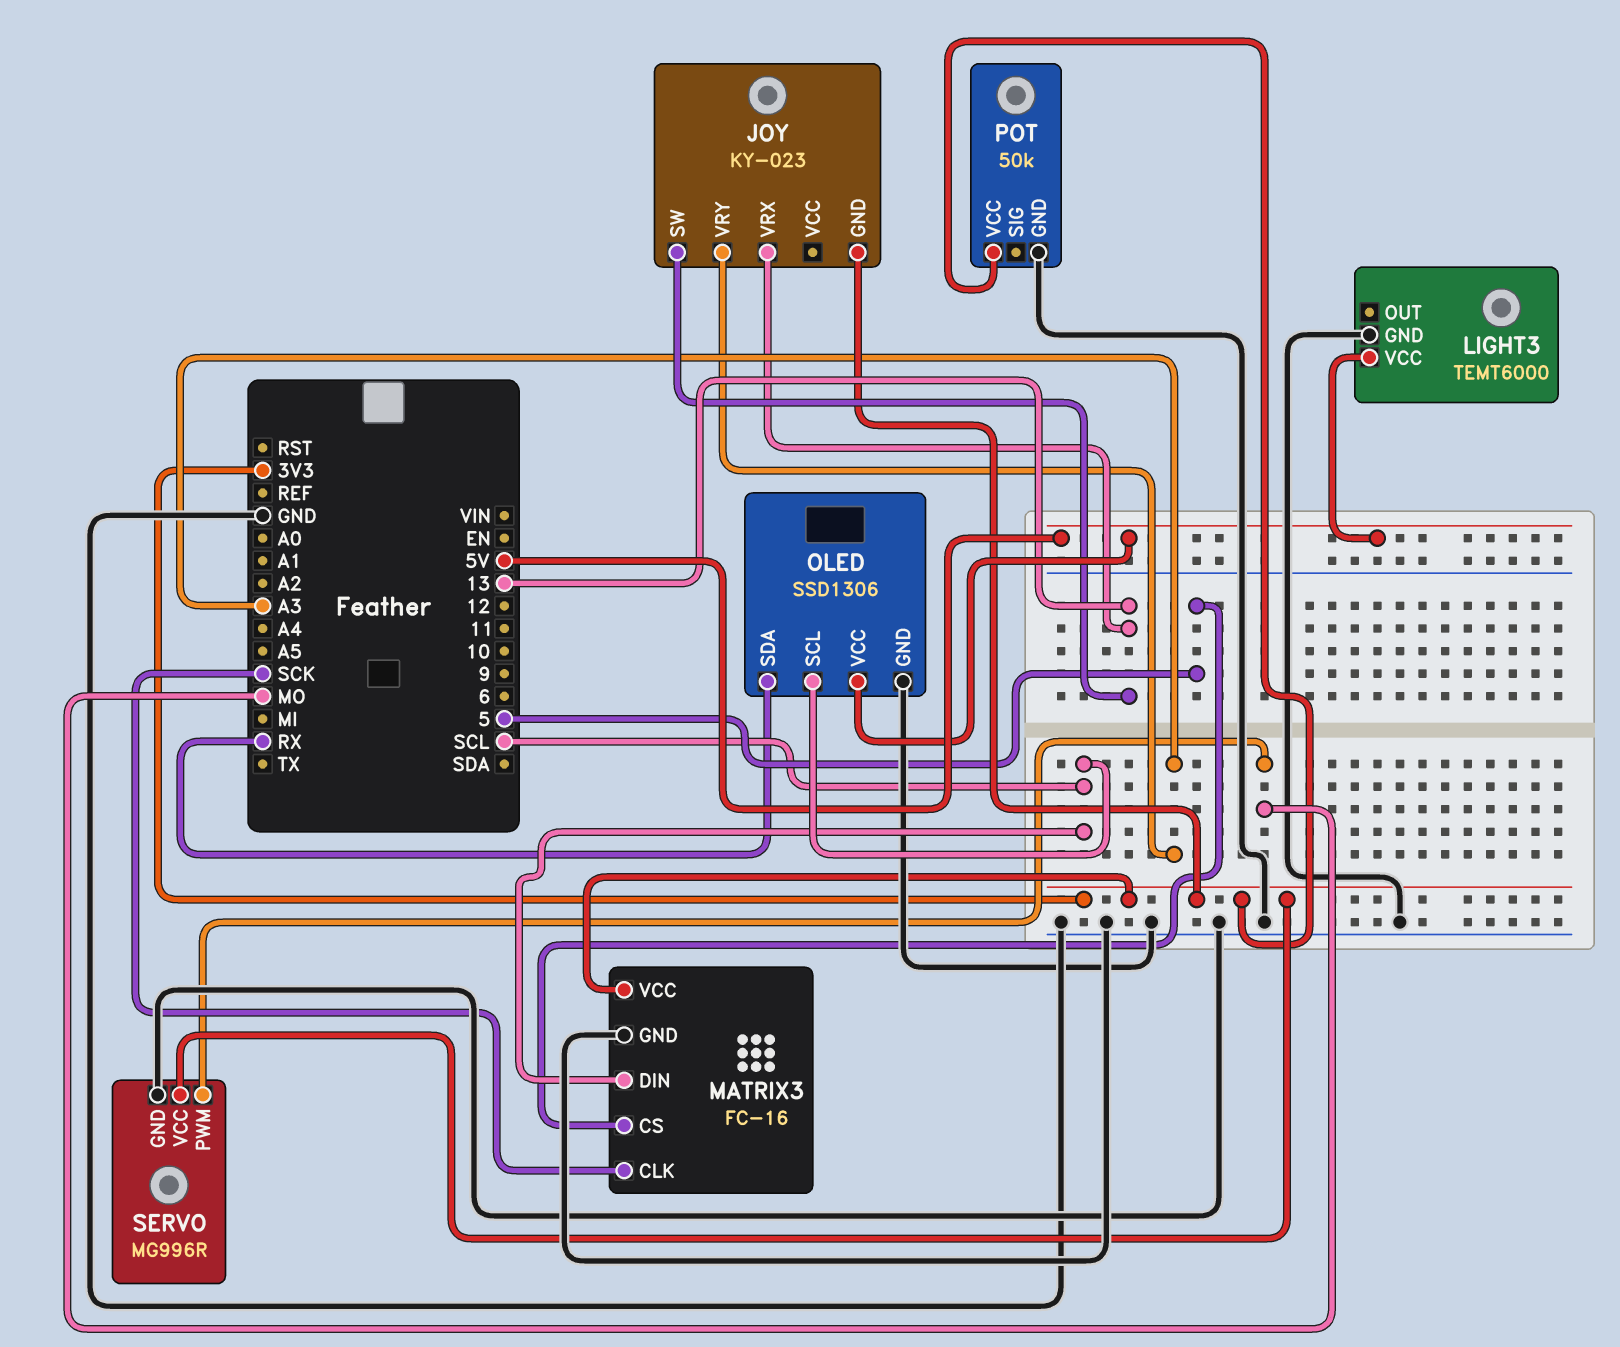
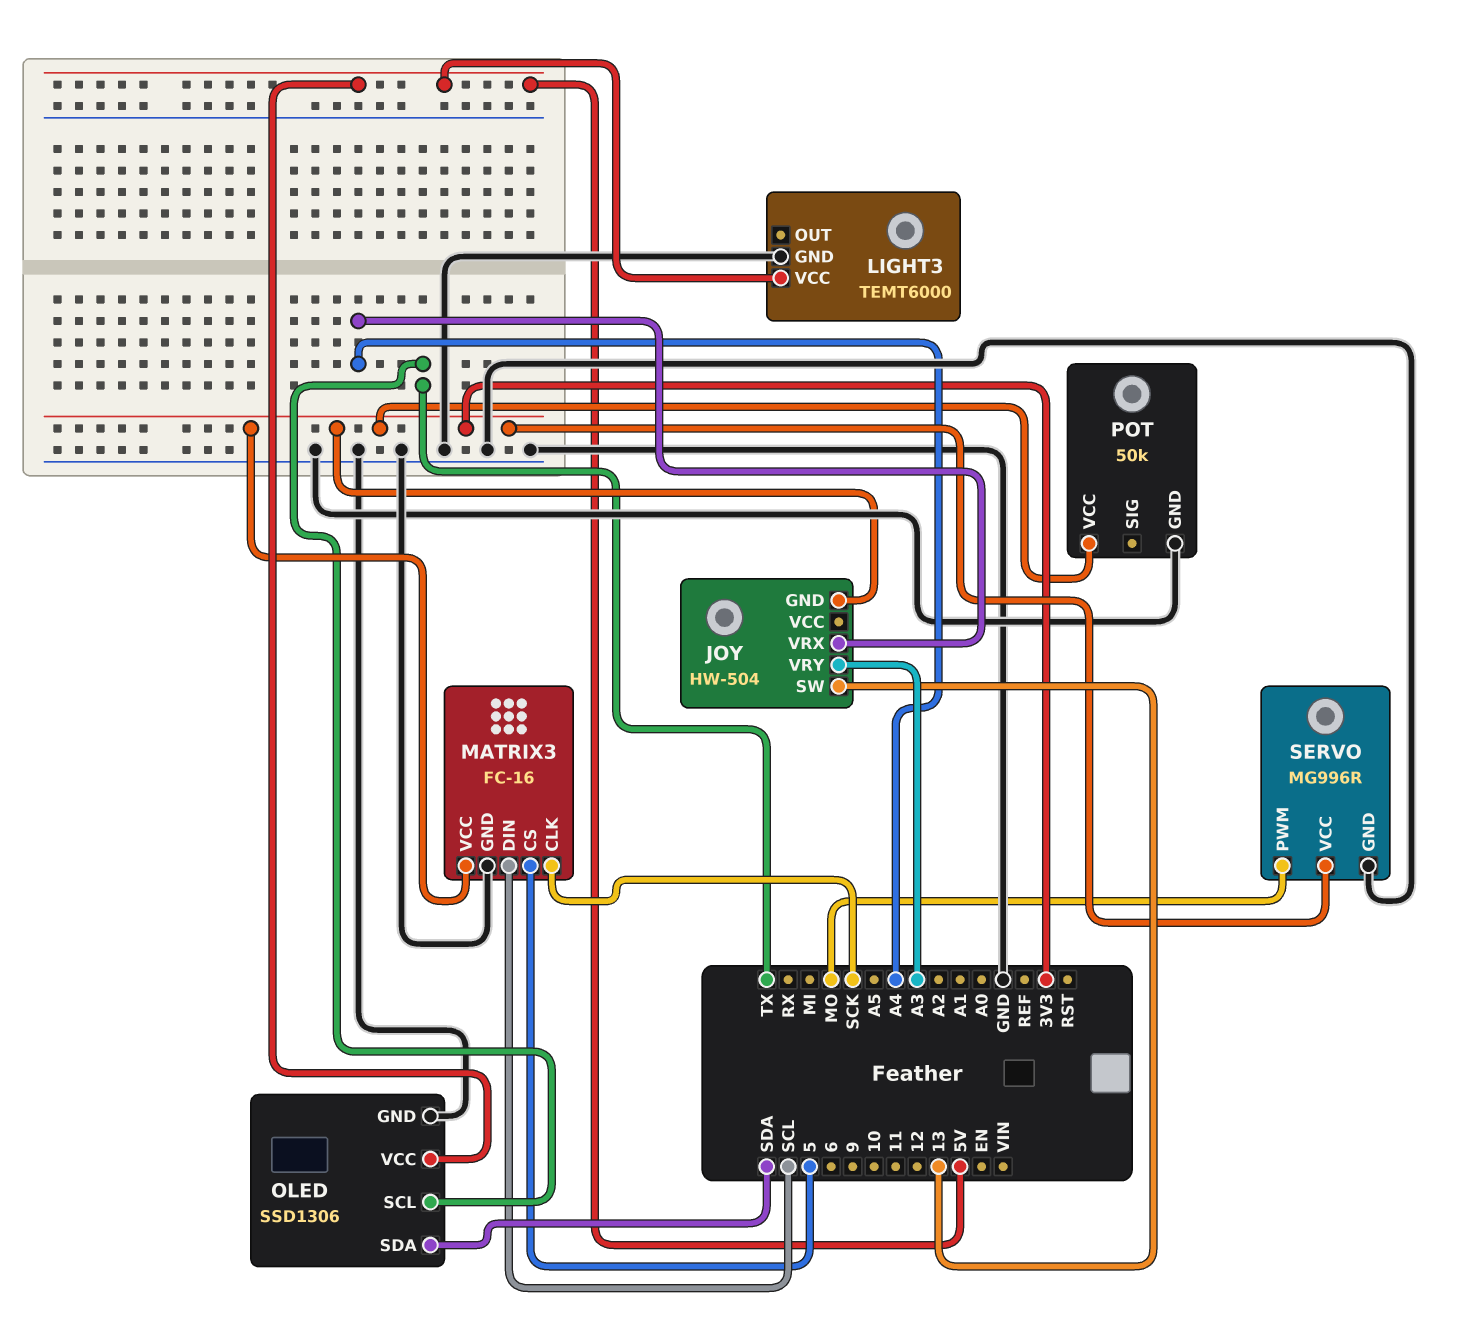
JOY: KY-023 -> HW-504
JOY pin VRX: 13 -> A4
OLED pin SCL: SCL -> TX
OLED pin SDA: RX -> SDA

